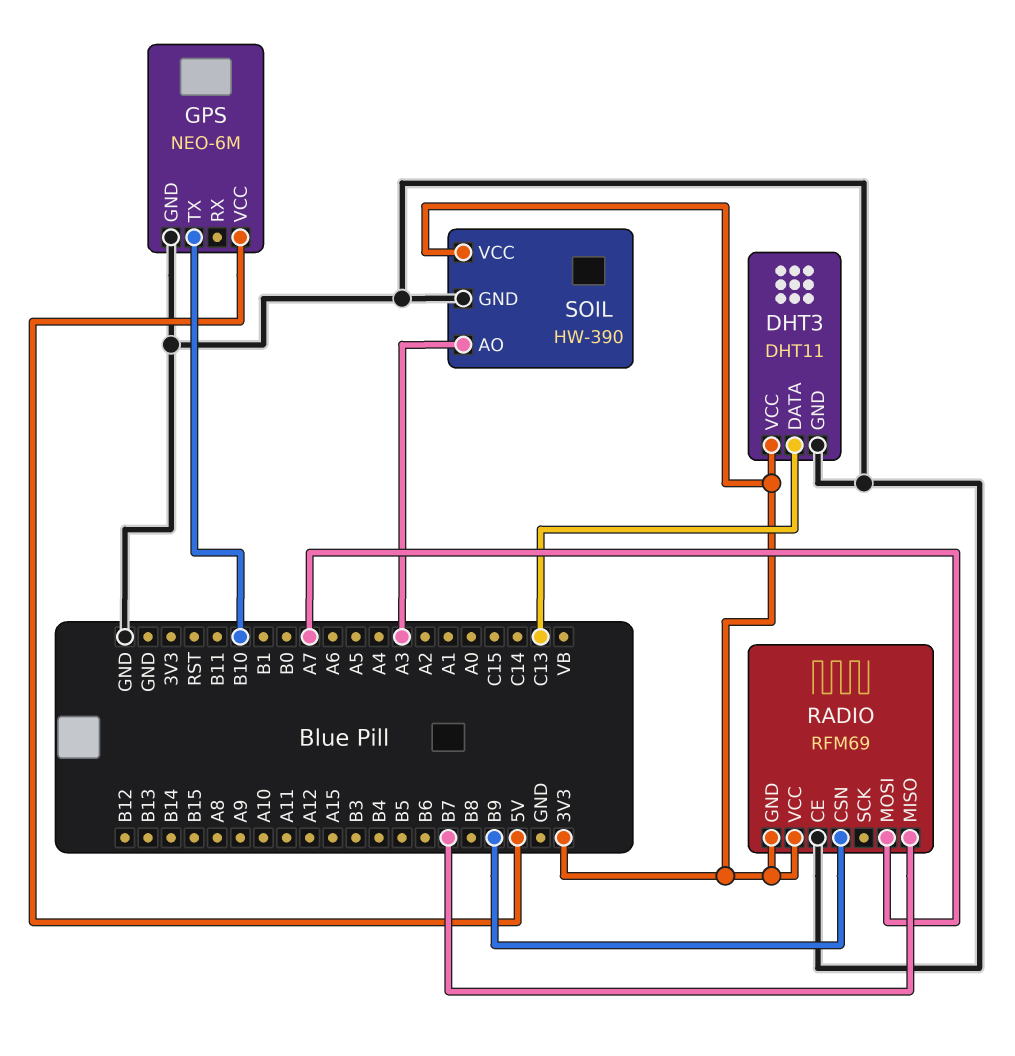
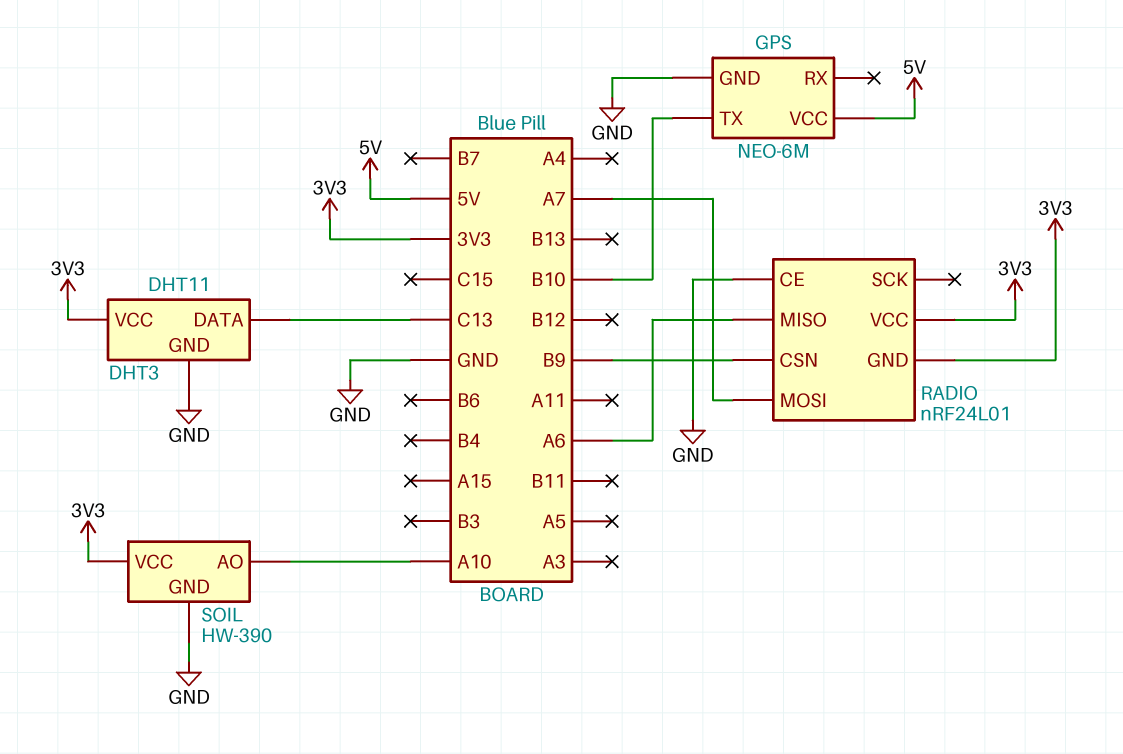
RADIO: RFM69 -> nRF24L01
RADIO pin MISO: B7 -> A6
SOIL pin AO: A3 -> A10

